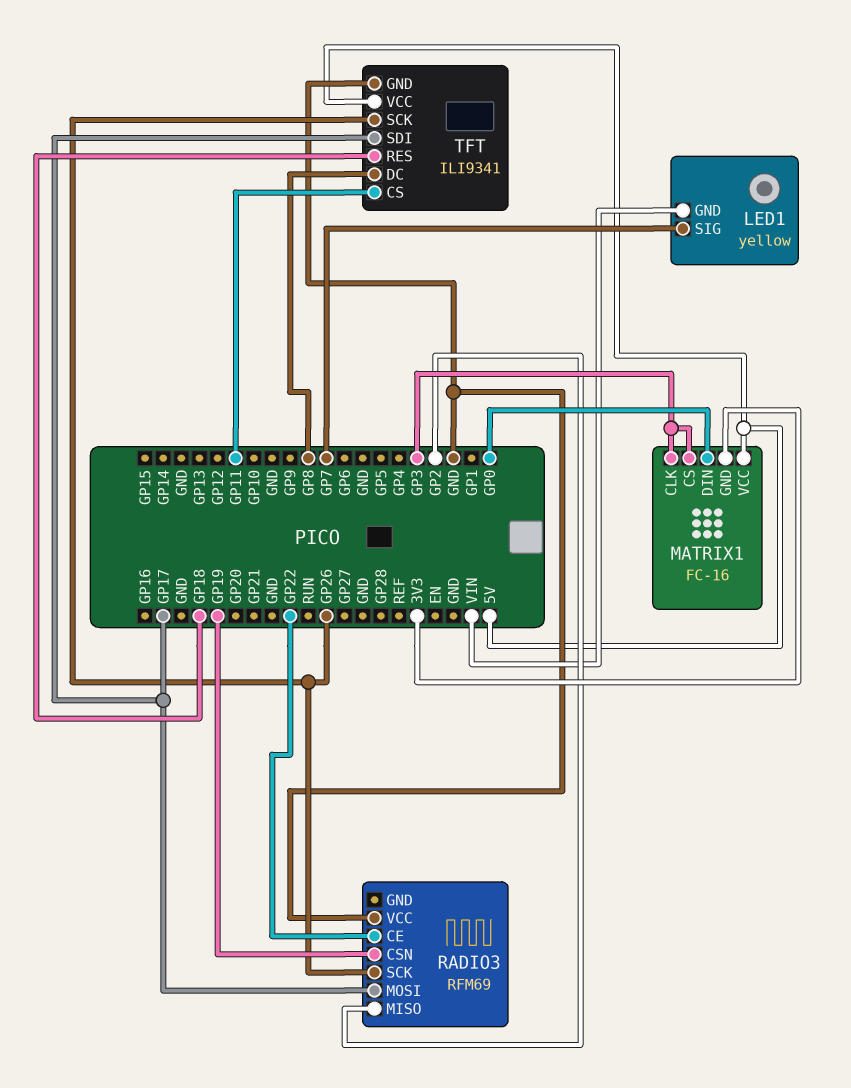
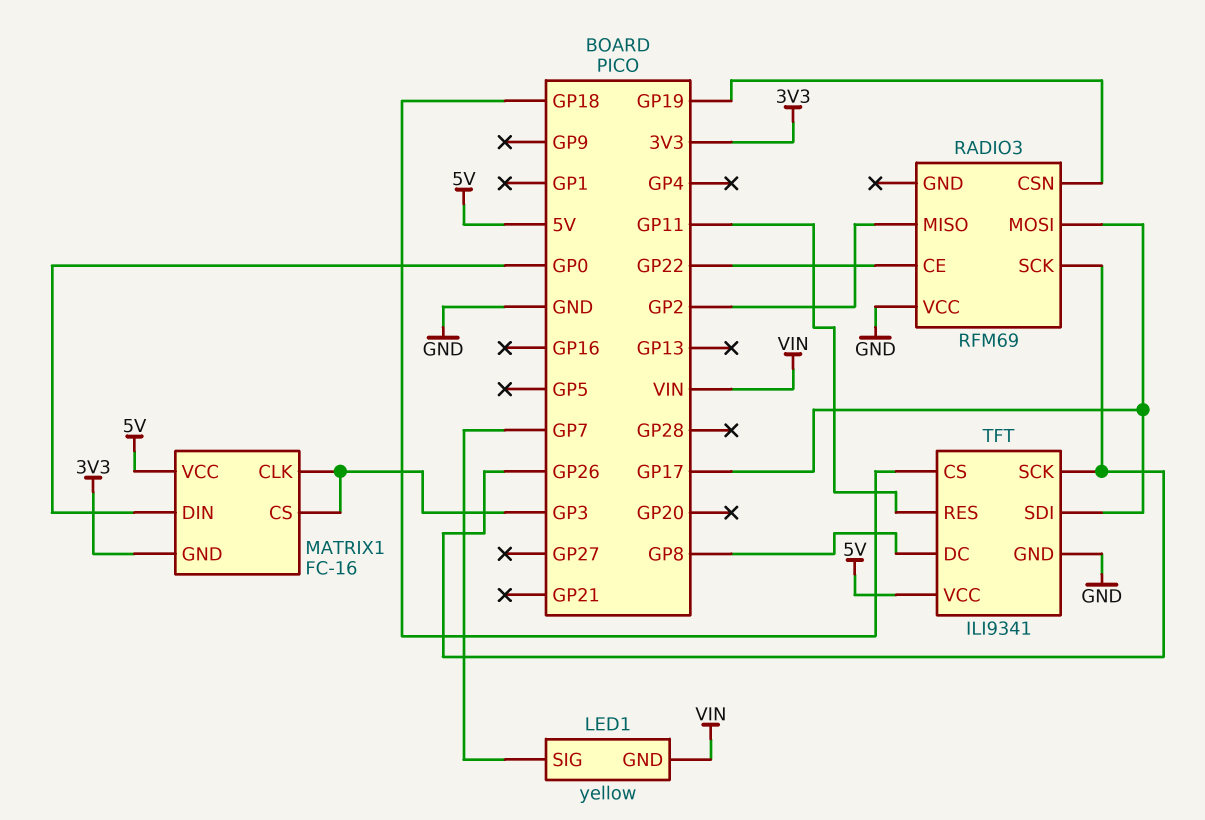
TFT pin CS: GP11 -> GP18
TFT pin RES: GP18 -> GP11

